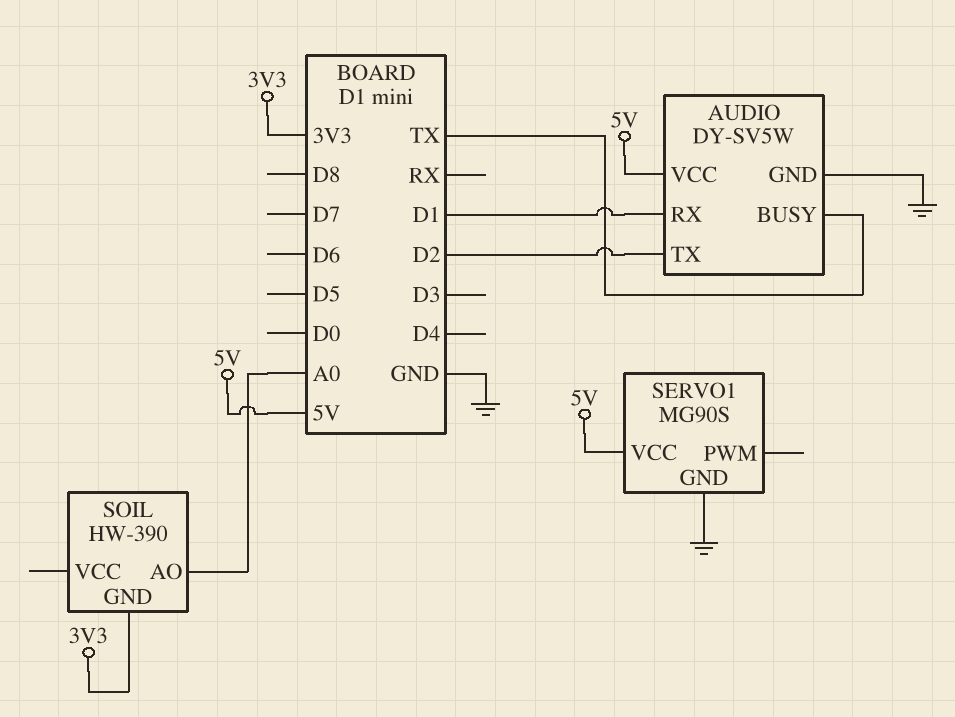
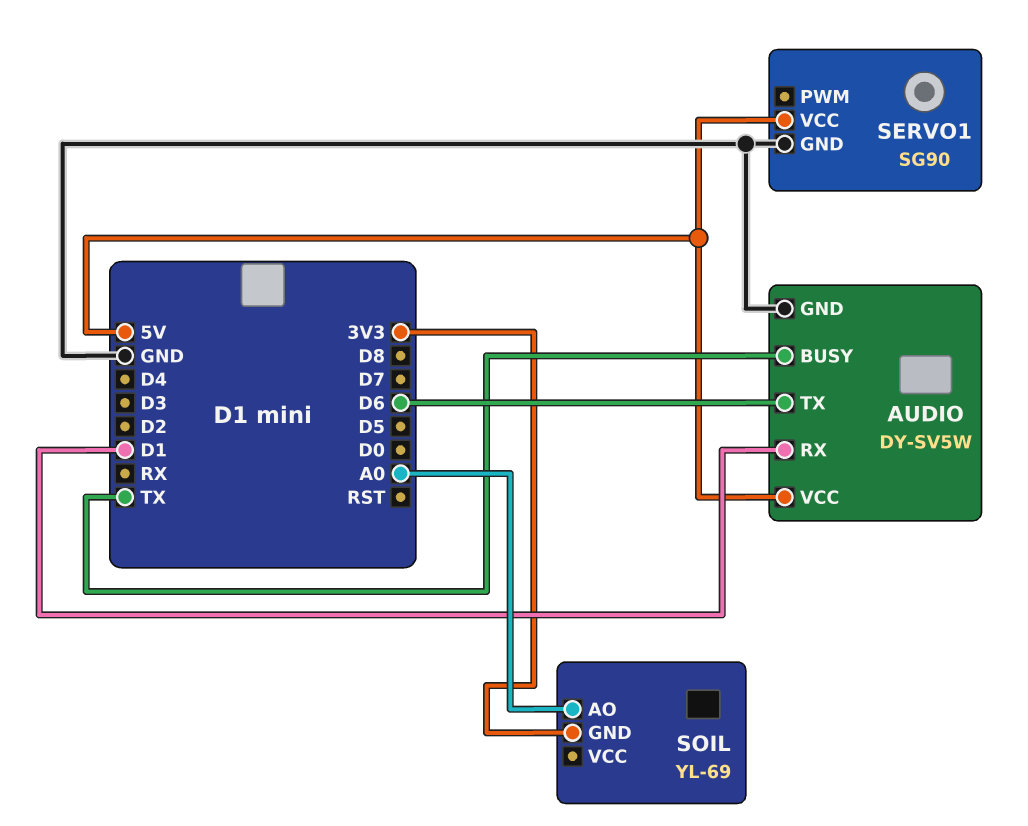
AUDIO pin TX: D2 -> D6
SERVO1: MG90S -> SG90
SOIL: HW-390 -> YL-69

